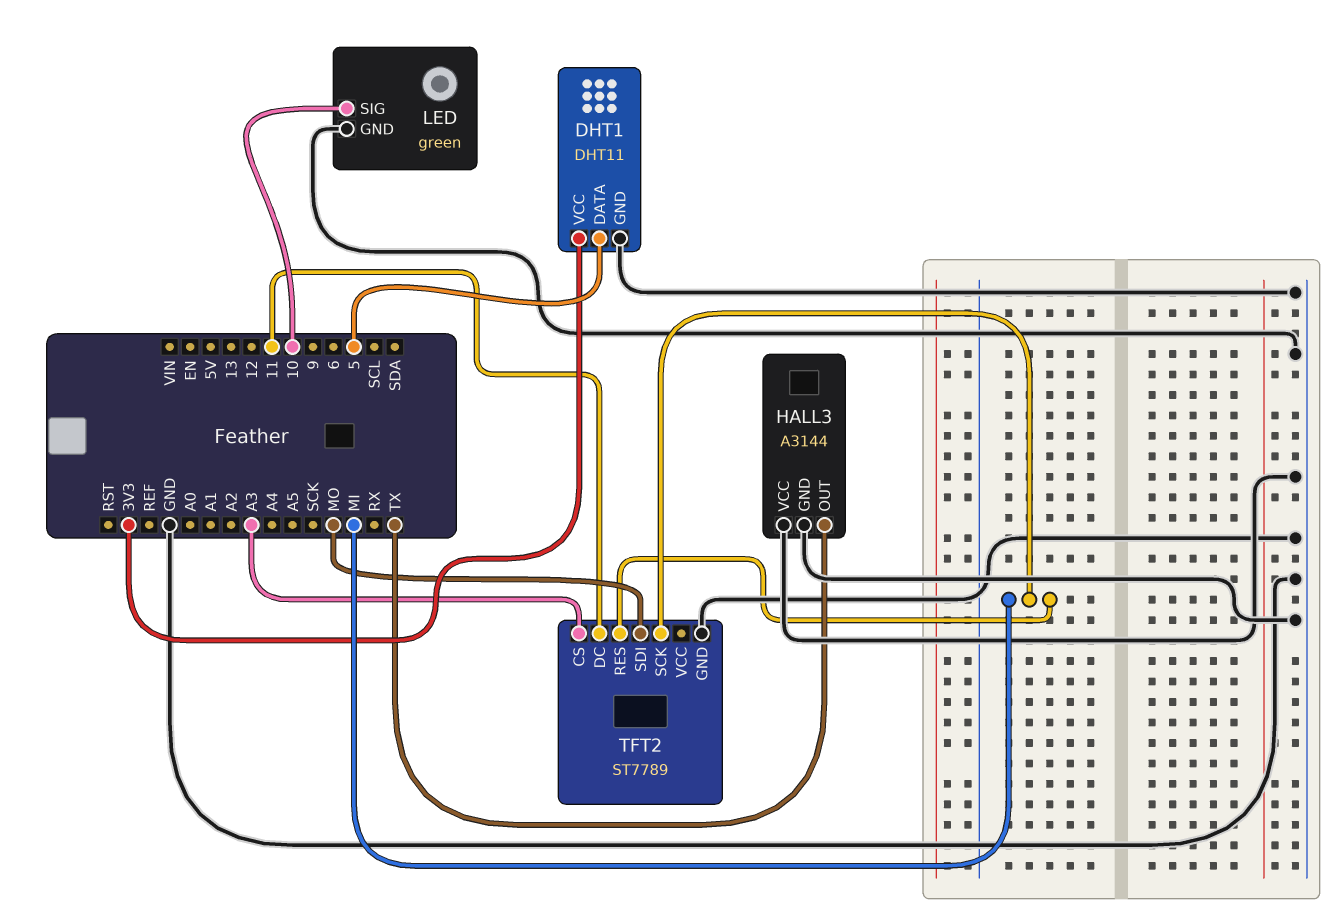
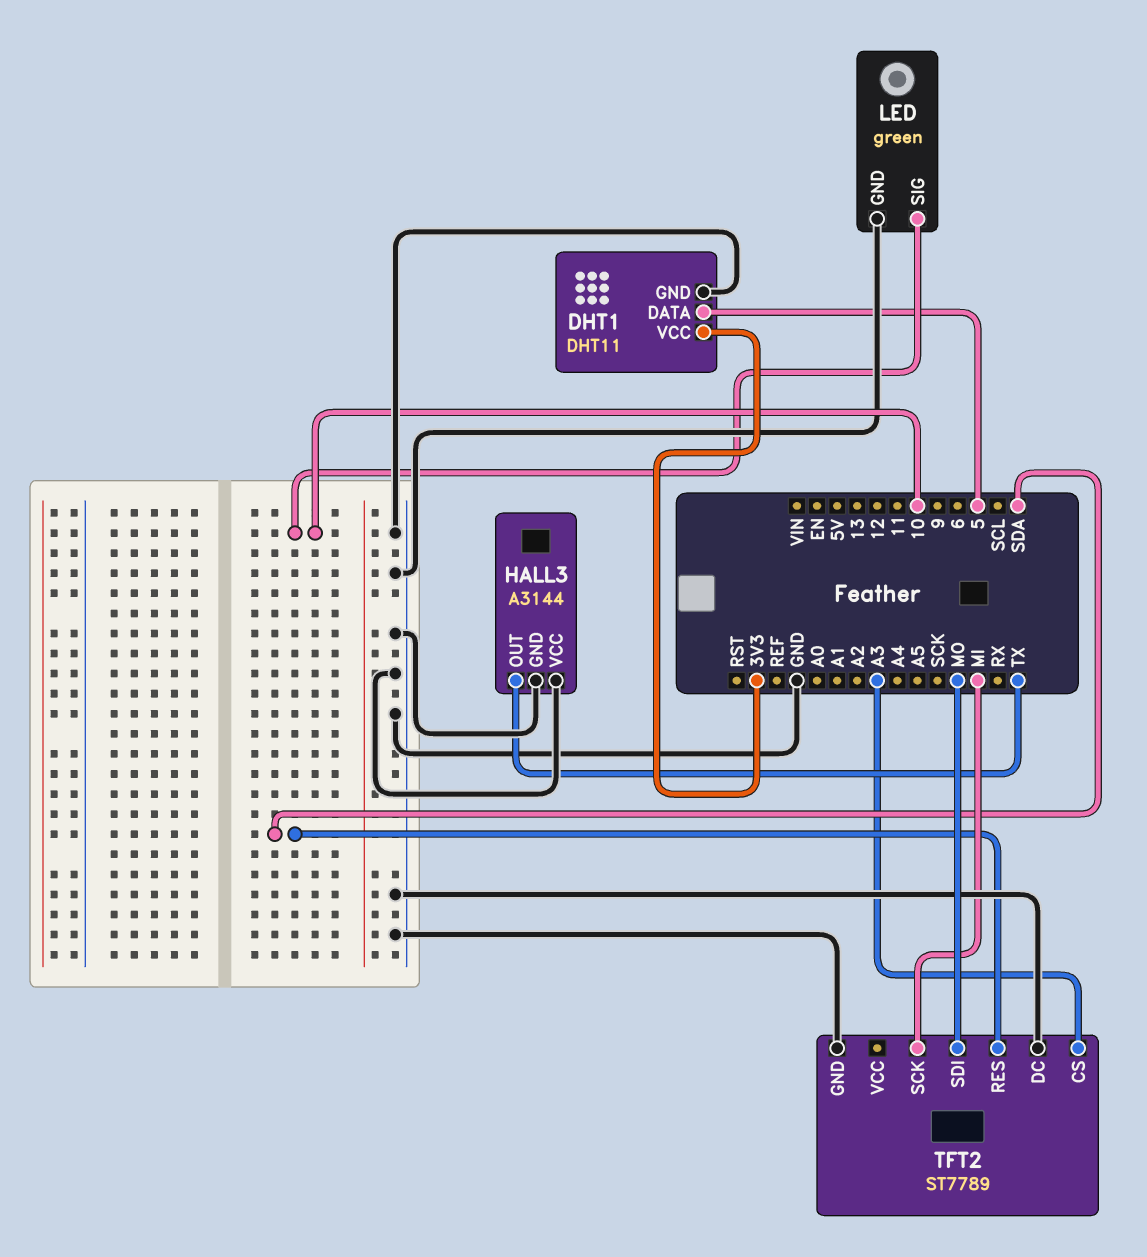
TFT2 pin DC: 11 -> GND
TFT2 pin RES: MI -> SDA

